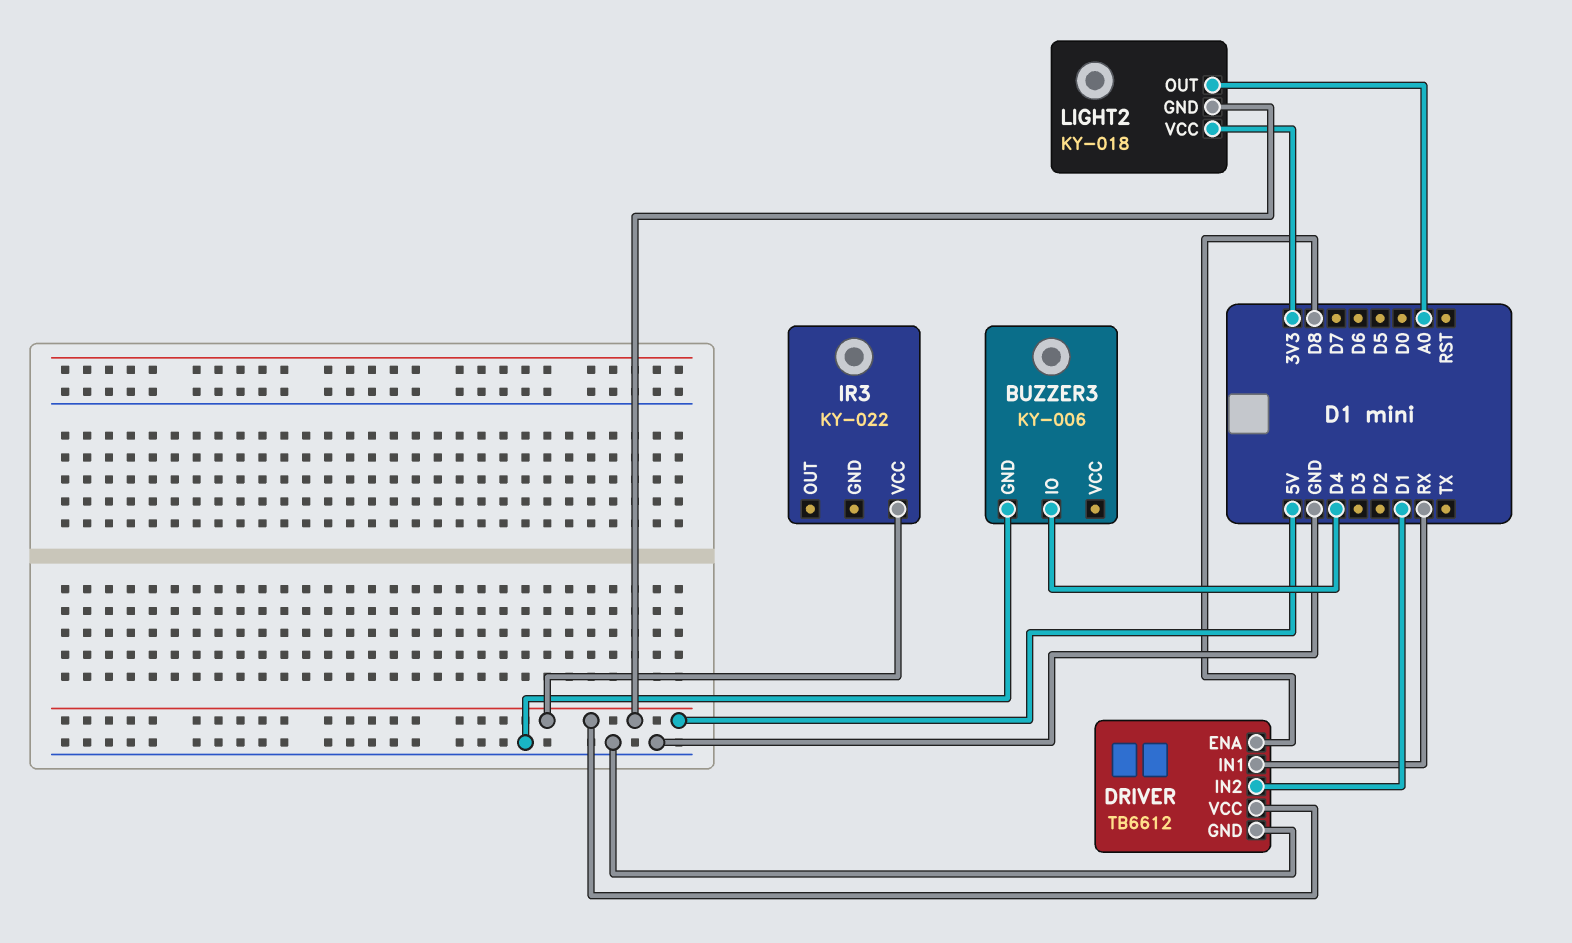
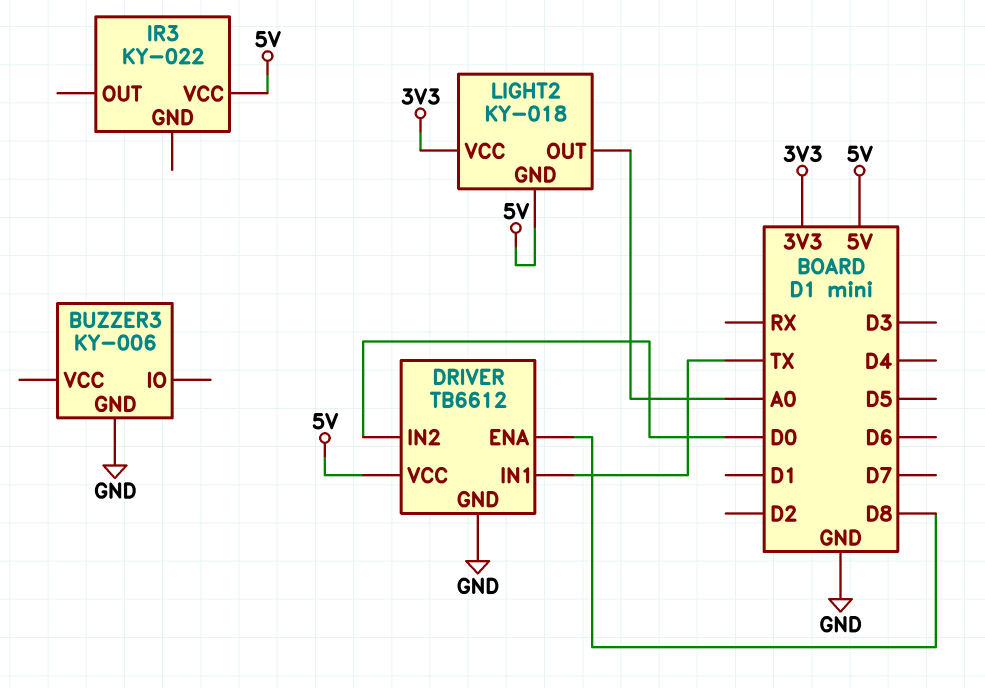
BUZZER3 pin IO: D4 -> none
DRIVER pin IN1: RX -> TX
DRIVER pin IN2: D1 -> D0

